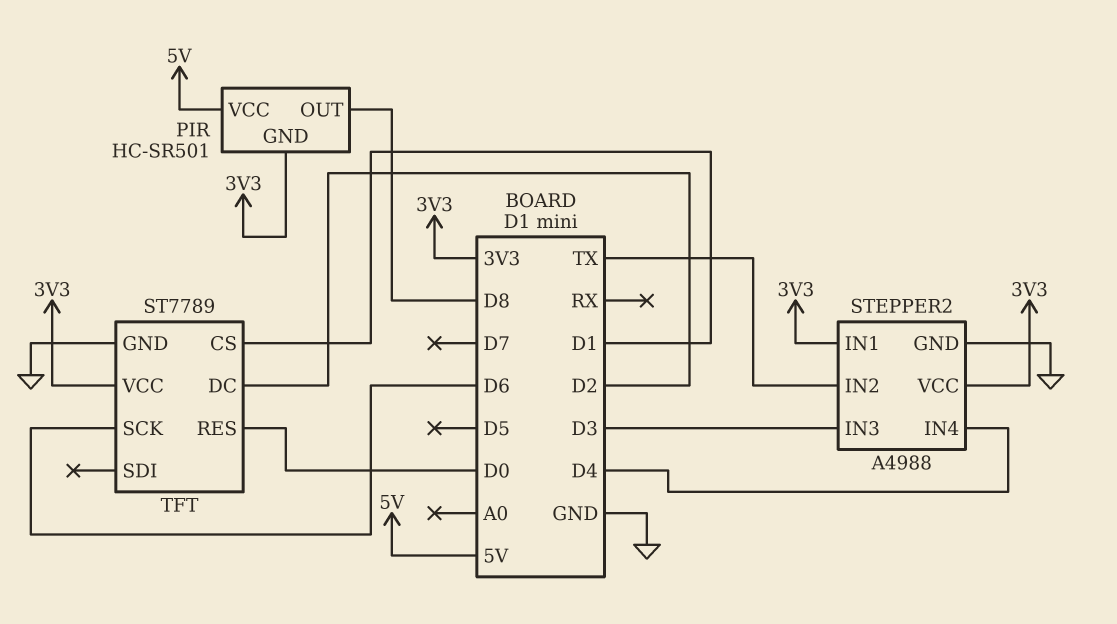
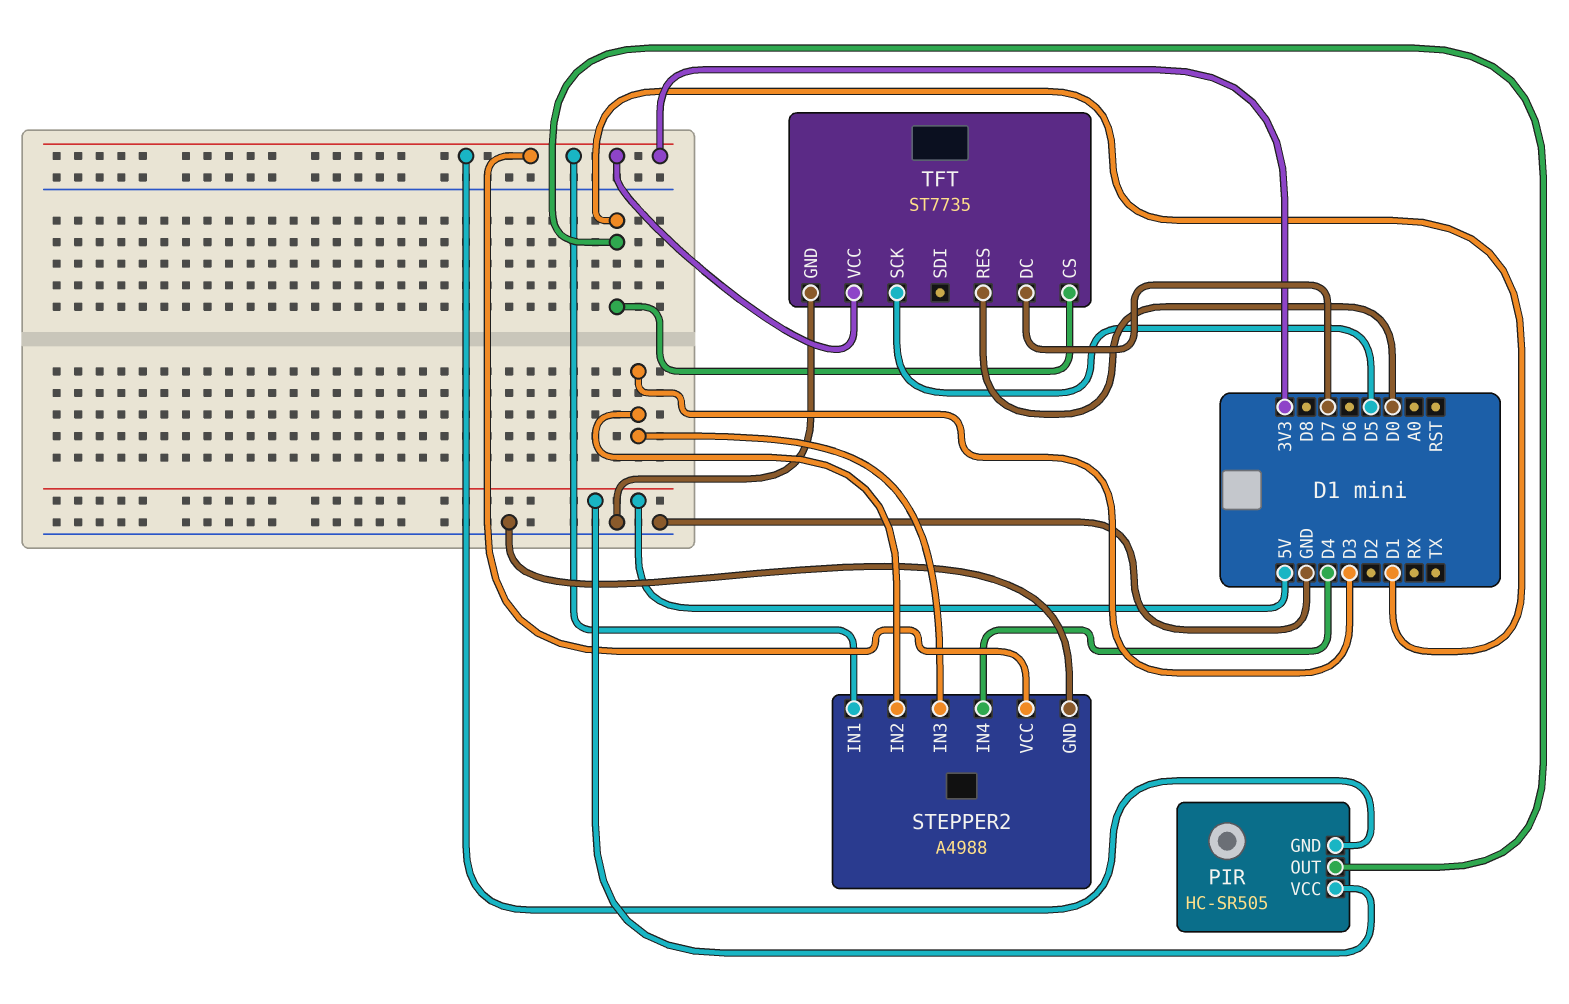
PIR: HC-SR501 -> HC-SR505
PIR pin OUT: D8 -> D1
STEPPER2 pin IN2: TX -> D3
TFT: ST7789 -> ST7735
TFT pin DC: D2 -> D7
TFT pin SCK: D6 -> D5

